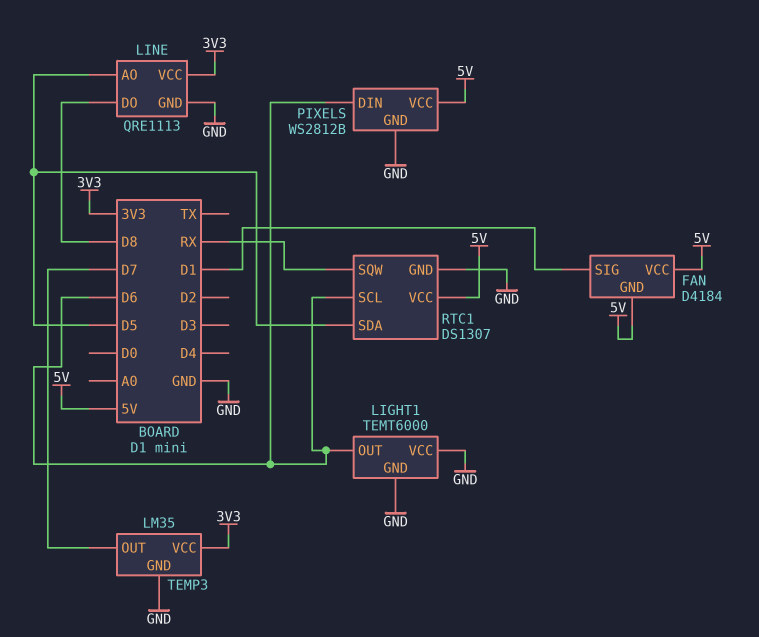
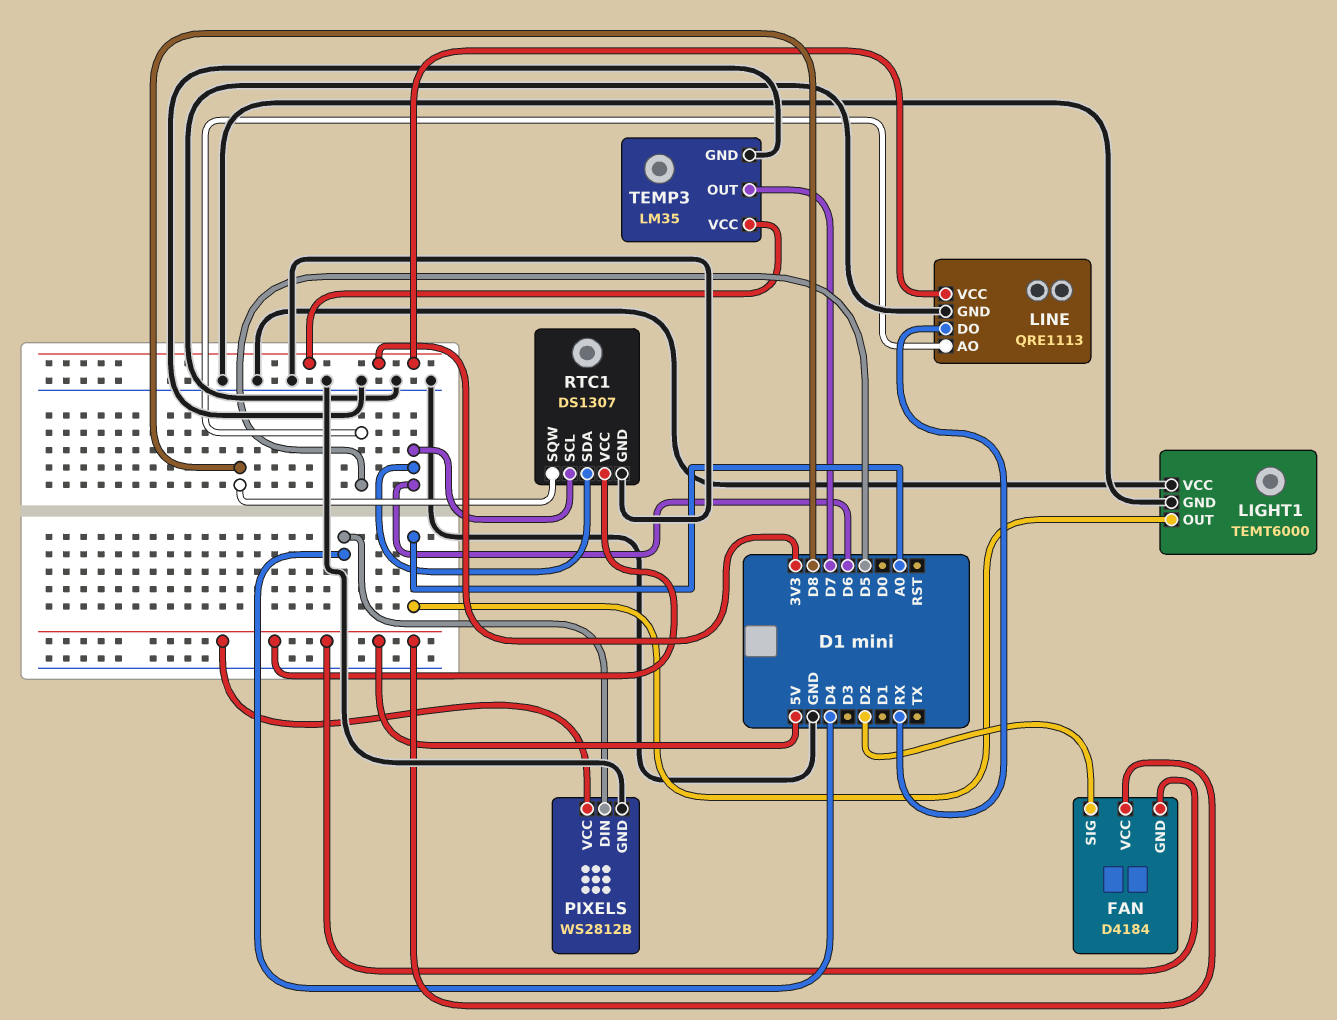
FAN pin SIG: D1 -> D2
LIGHT1 pin OUT: D6 -> A0
LINE pin DO: D8 -> RX
PIXELS pin DIN: D6 -> D4
RTC1 pin SDA: D5 -> D6
RTC1 pin SQW: RX -> D8

